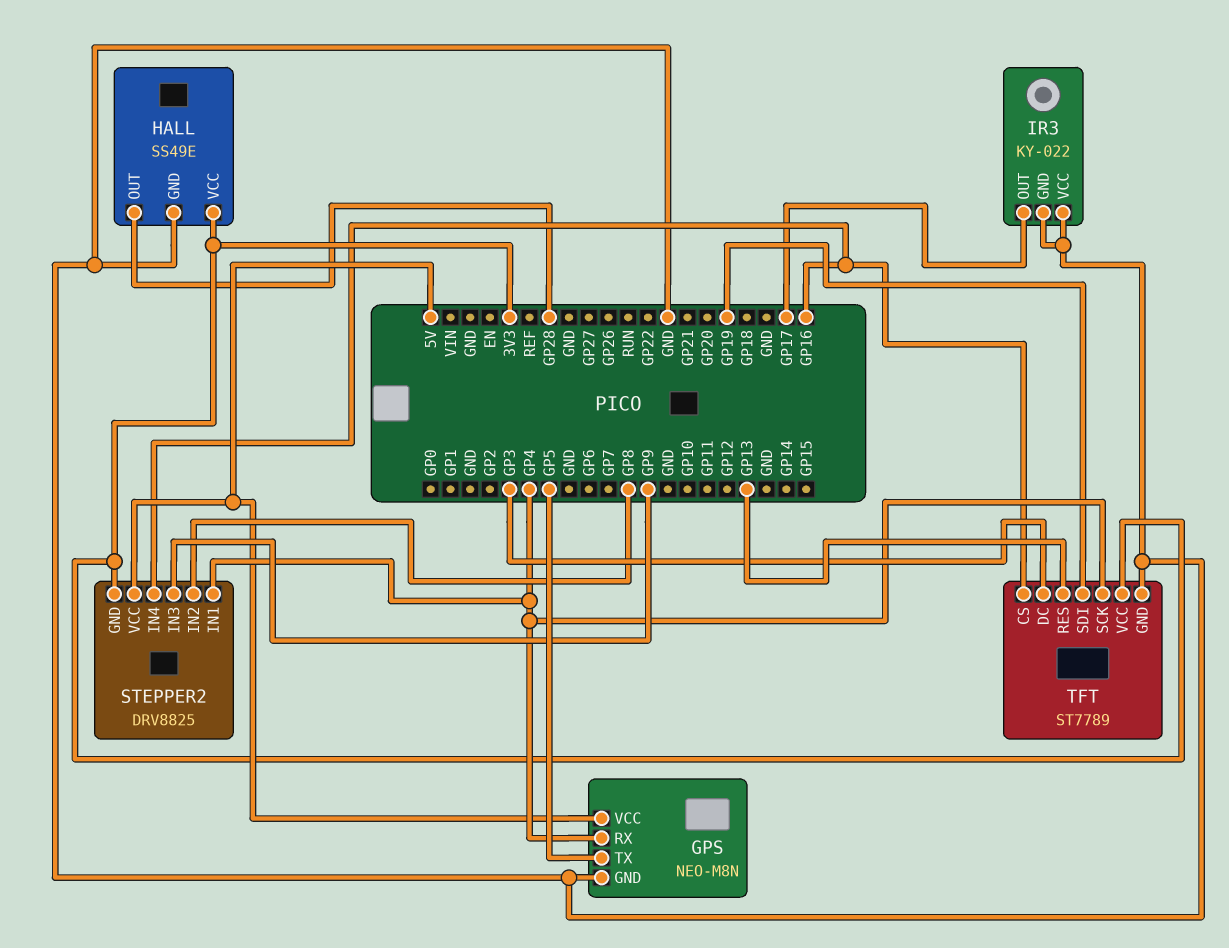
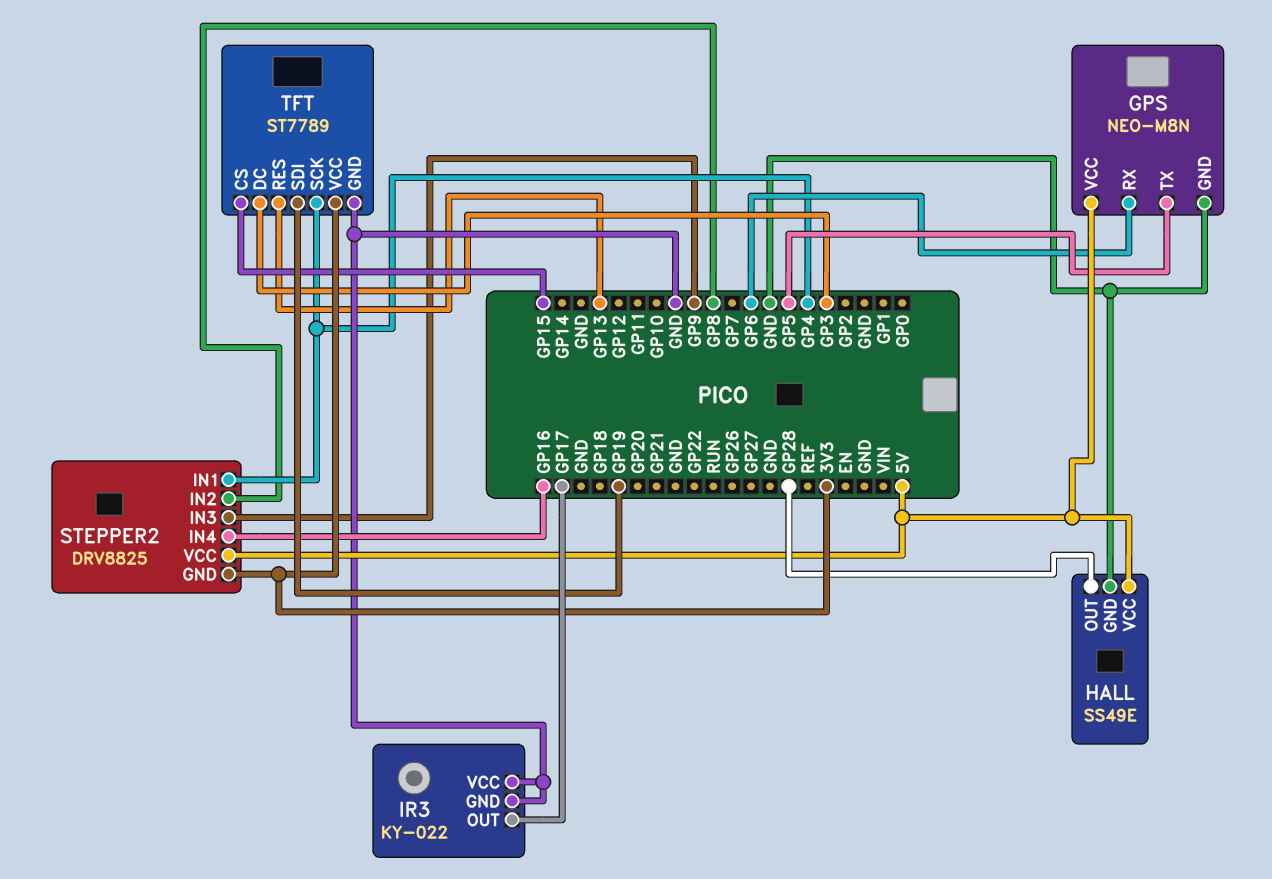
GPS pin RX: GP4 -> GP6
HALL pin VCC: 3V3 -> 5V
TFT pin CS: GP16 -> GP15

